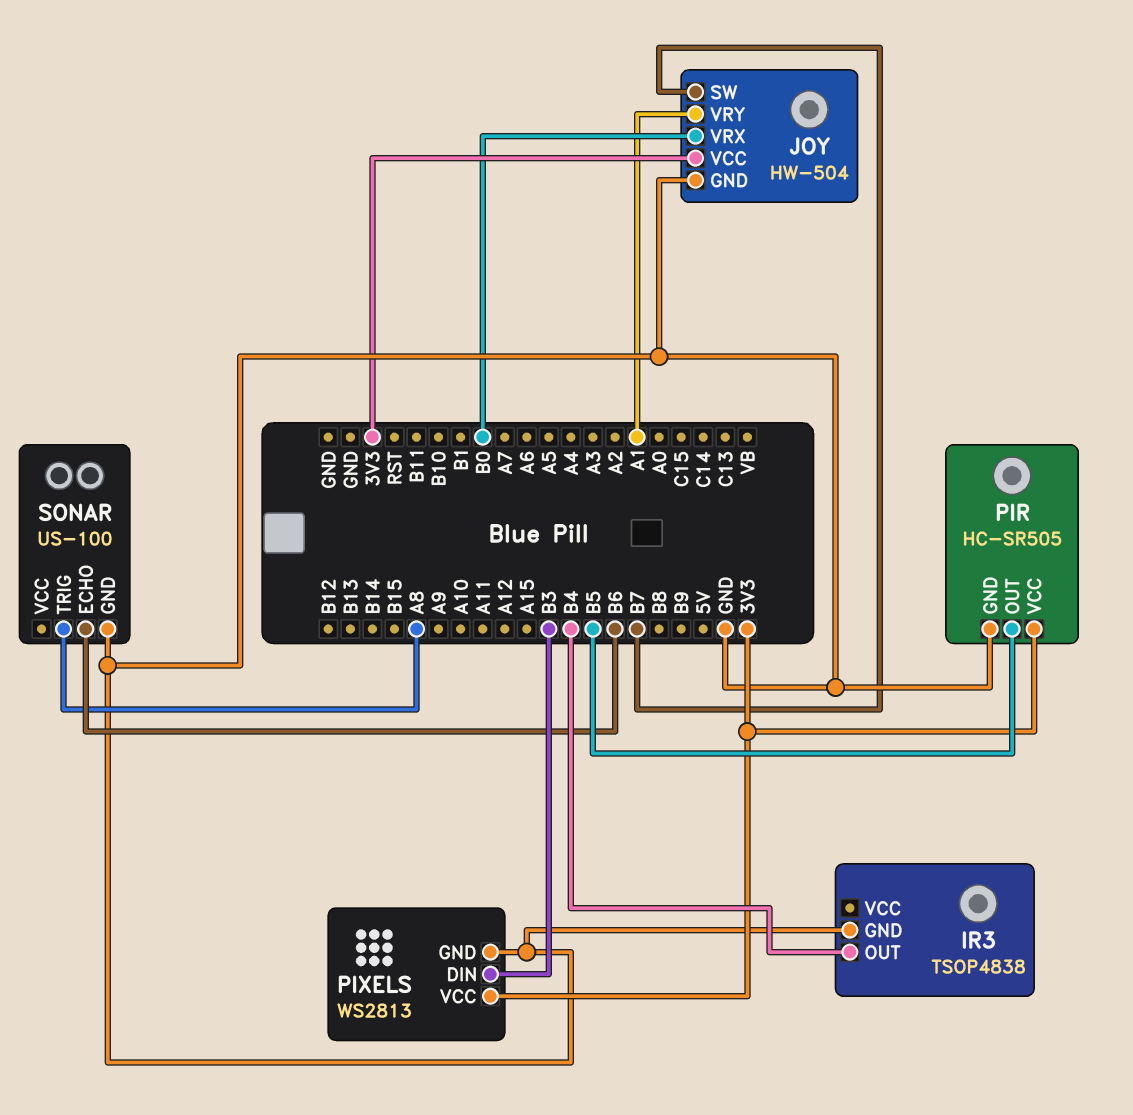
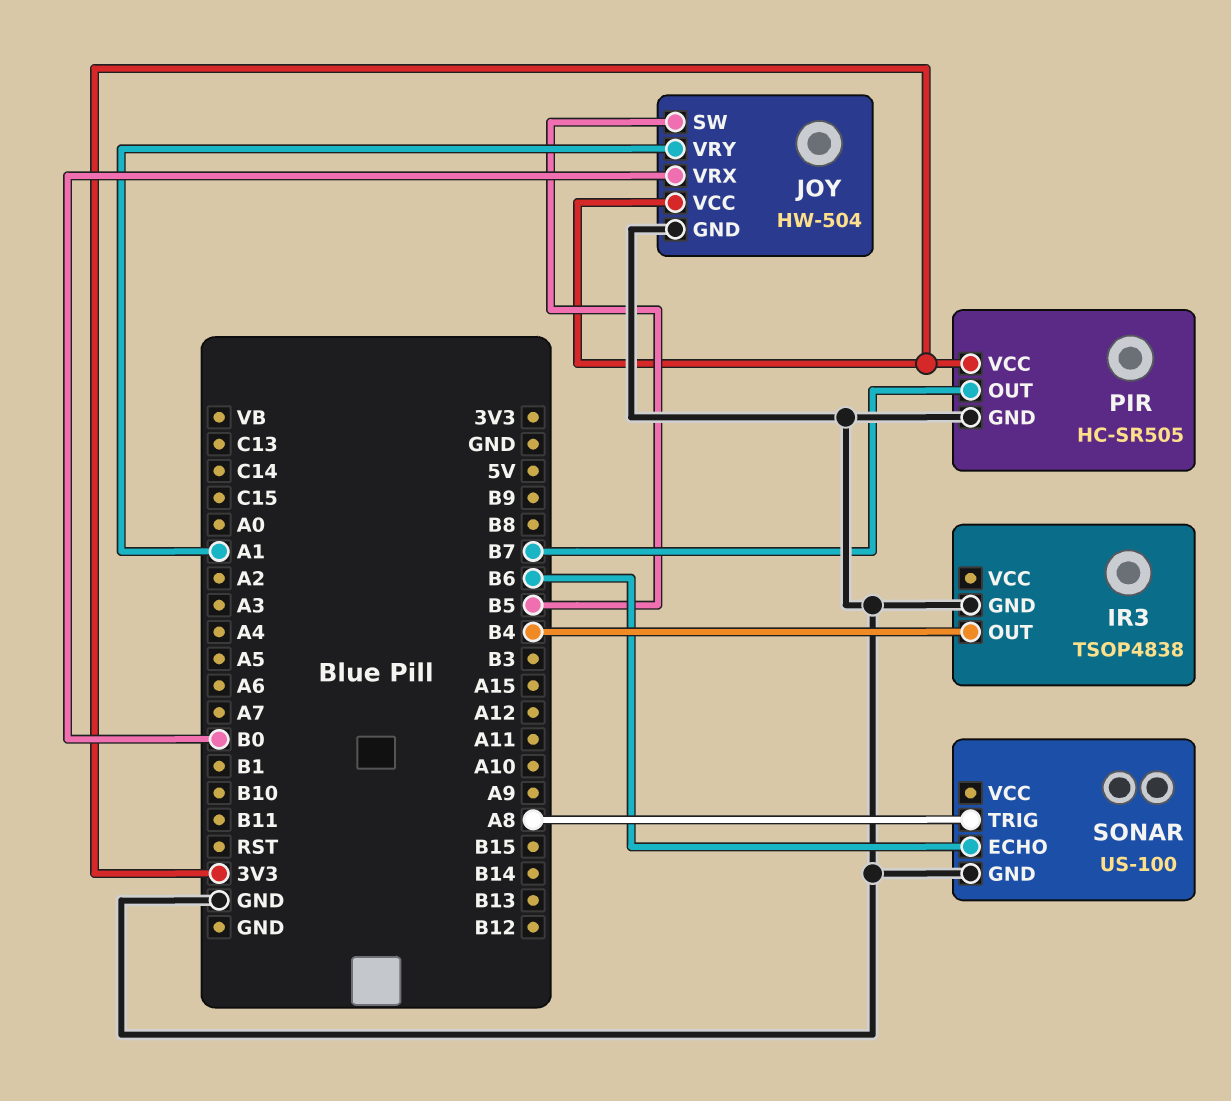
JOY pin SW: B7 -> B5
PIR pin OUT: B5 -> B7
PIXELS: WS2813 -> none
PIXELS pin DIN: B3 -> none
PIXELS pin GND: GND -> none
PIXELS pin VCC: 3V3 -> none

